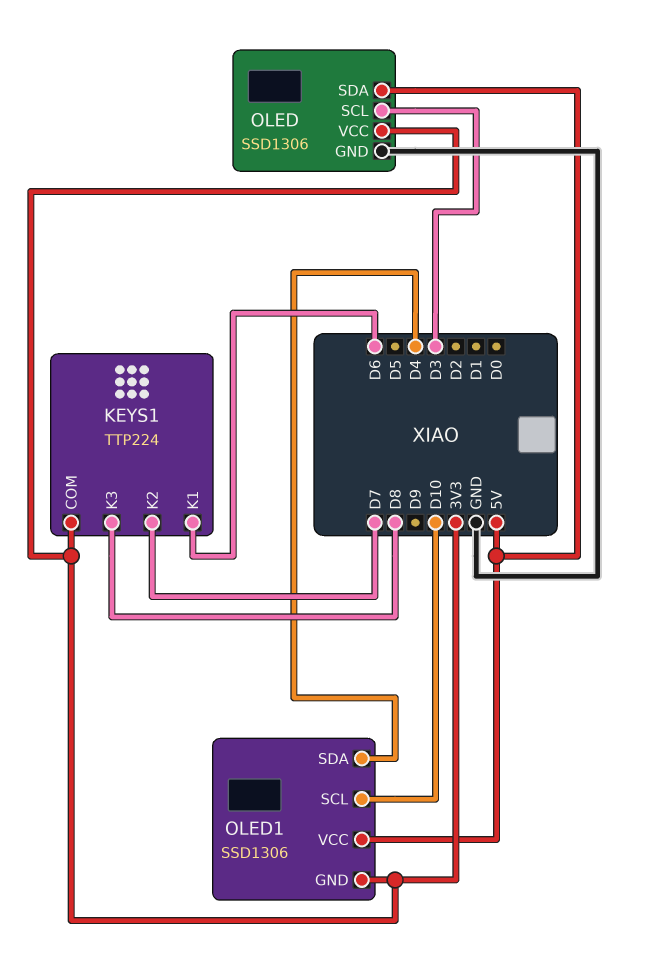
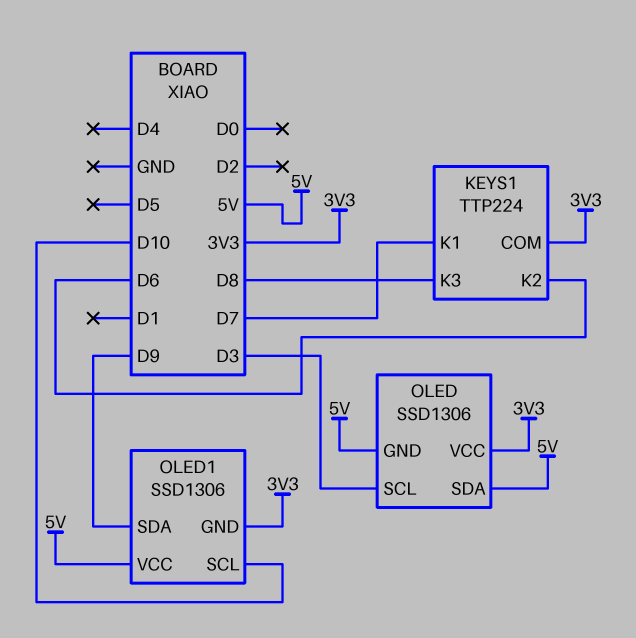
KEYS1 pin K1: D6 -> D7
KEYS1 pin K2: D7 -> D6
OLED pin GND: GND -> 5V
OLED1 pin SDA: D4 -> D9

